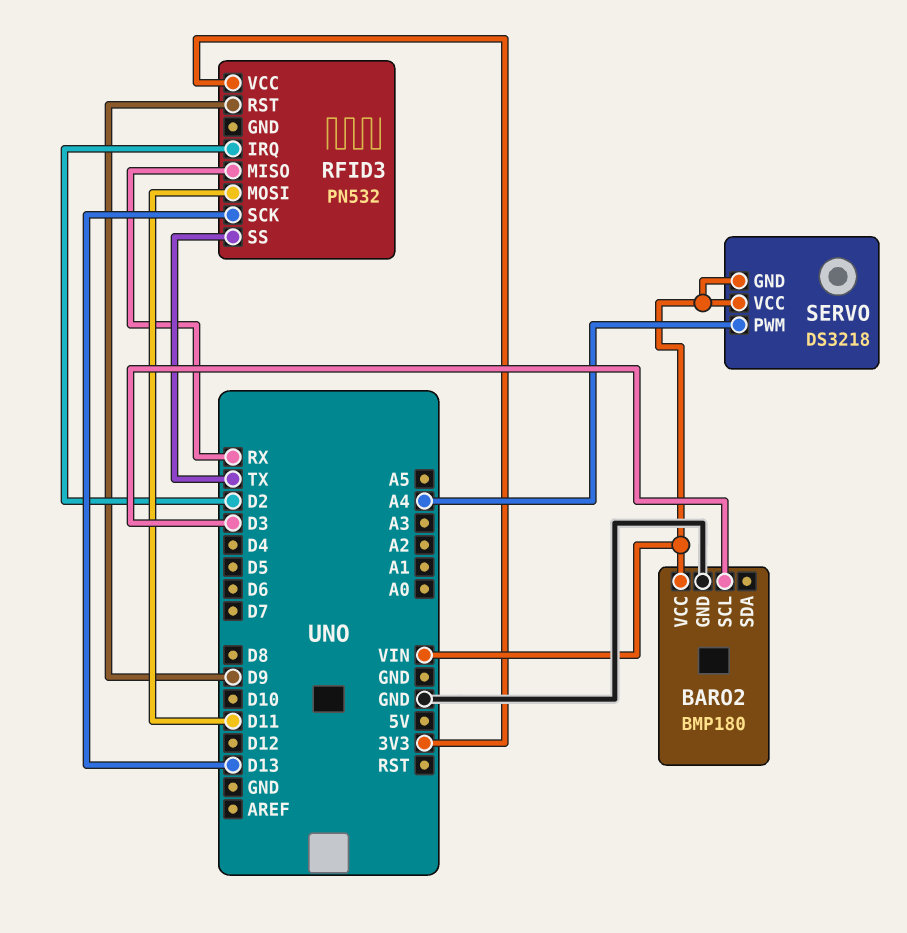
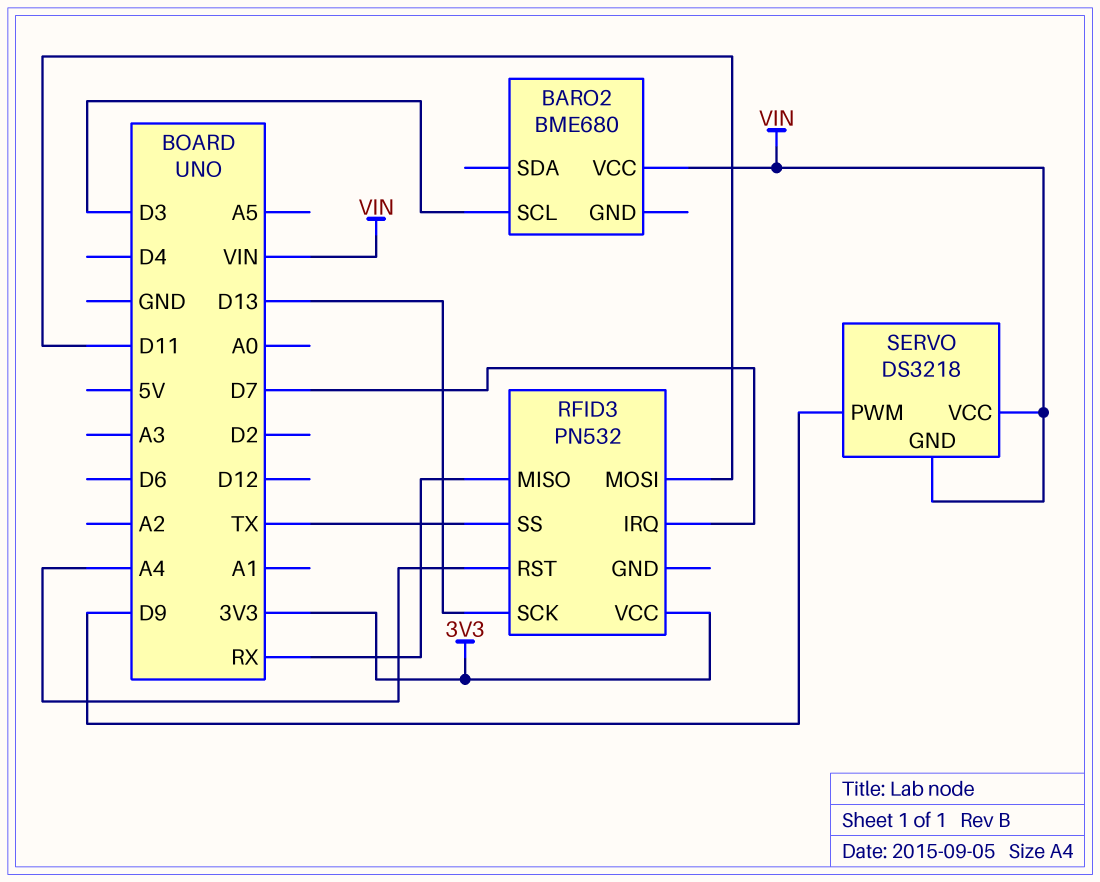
BARO2: BMP180 -> BME680
BARO2 pin GND: GND -> none
RFID3 pin IRQ: D2 -> D7
RFID3 pin RST: D9 -> A4
SERVO pin PWM: A4 -> D9

